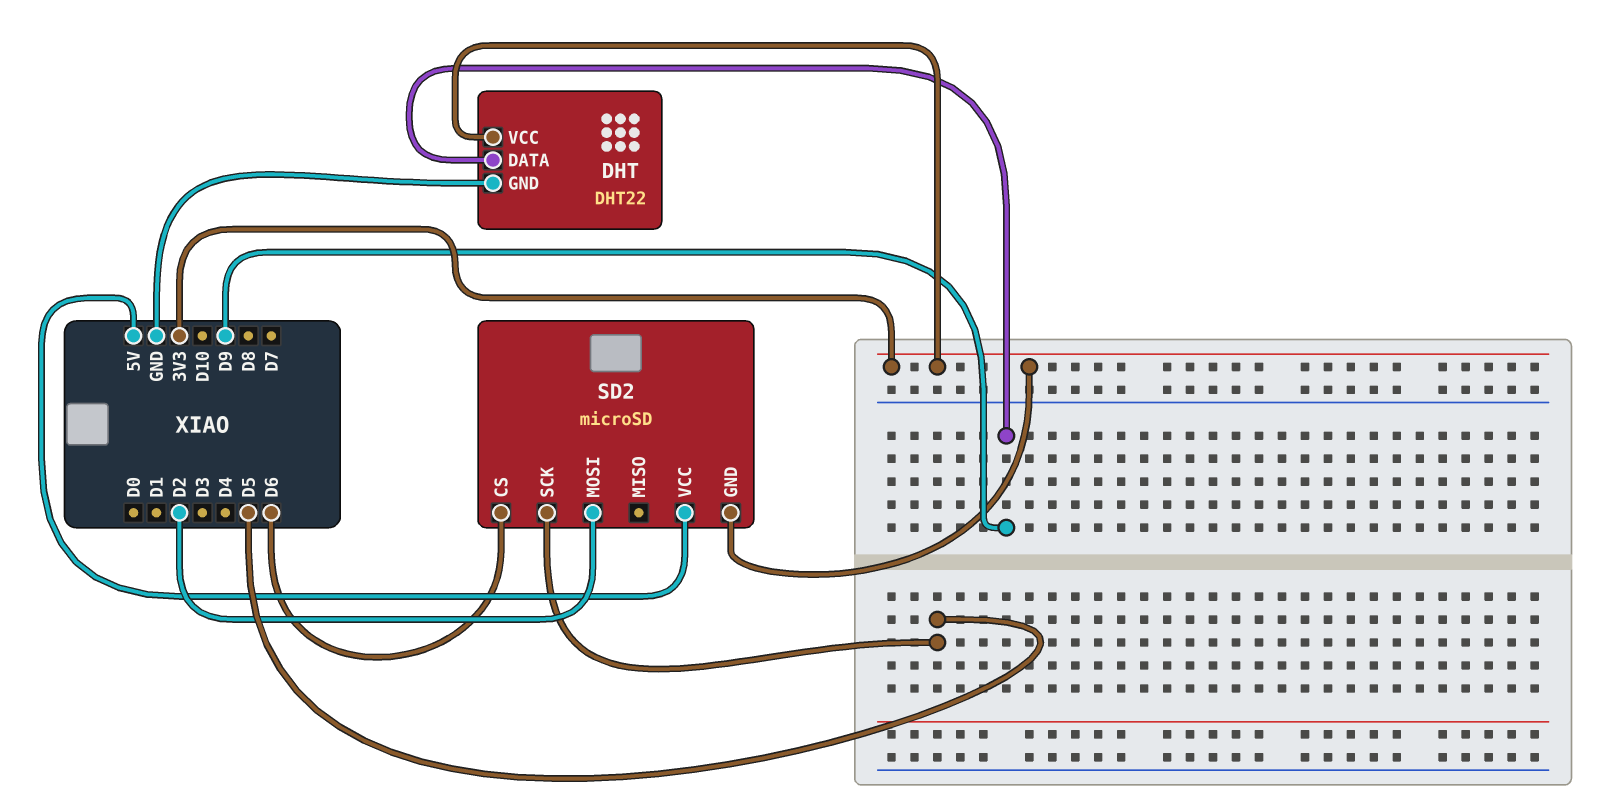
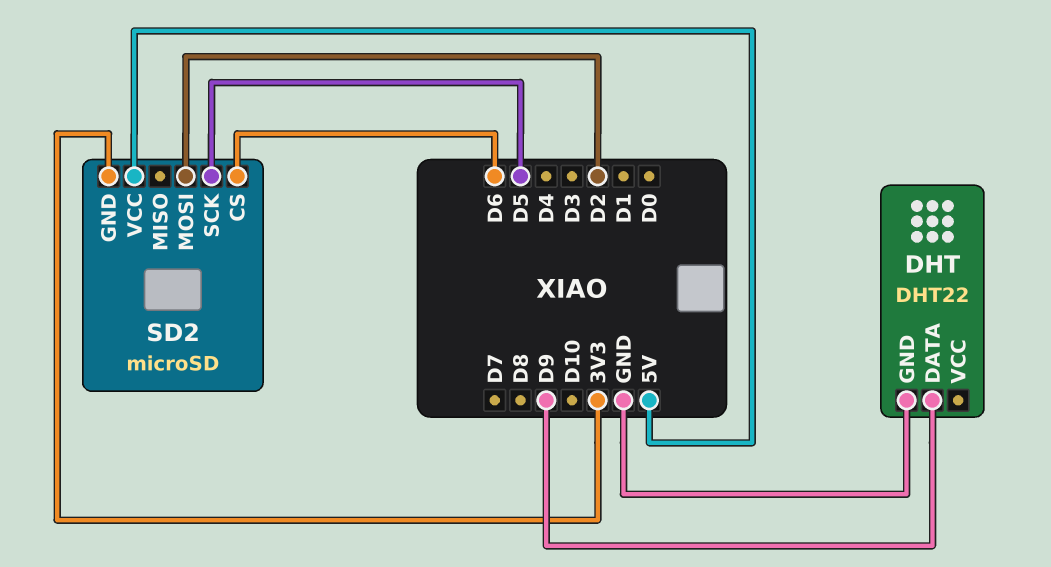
DHT pin VCC: 3V3 -> none

